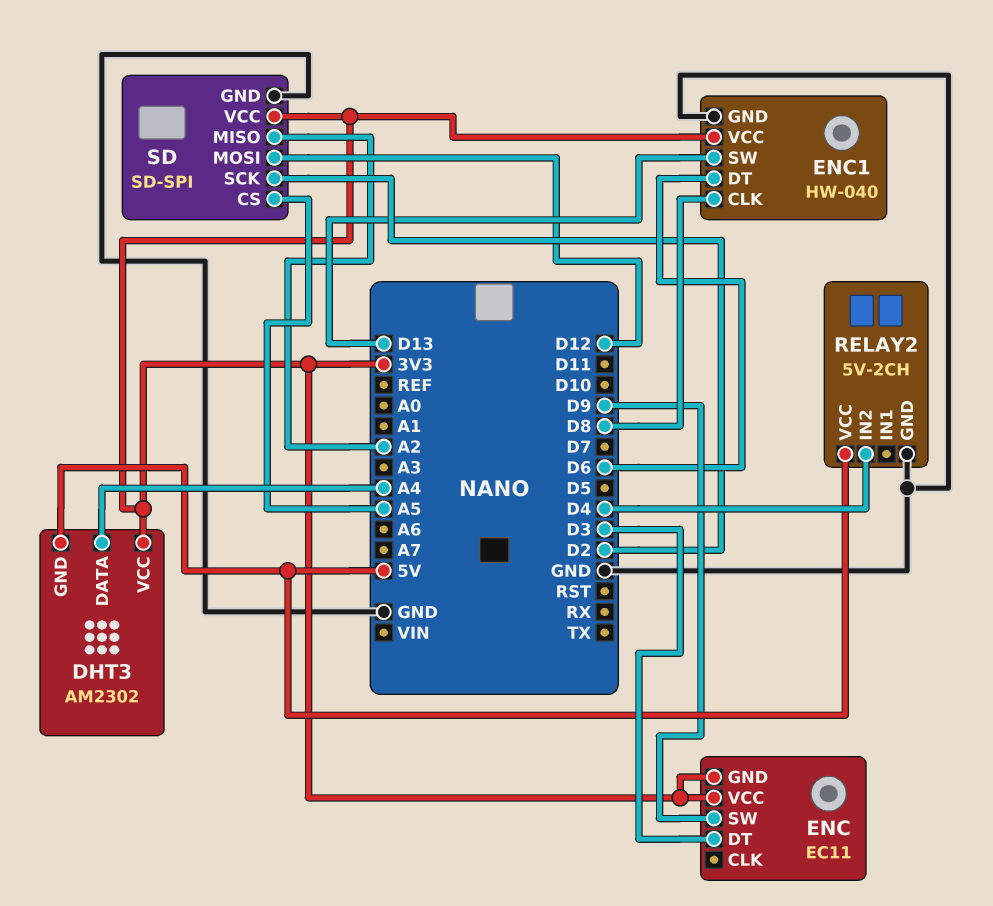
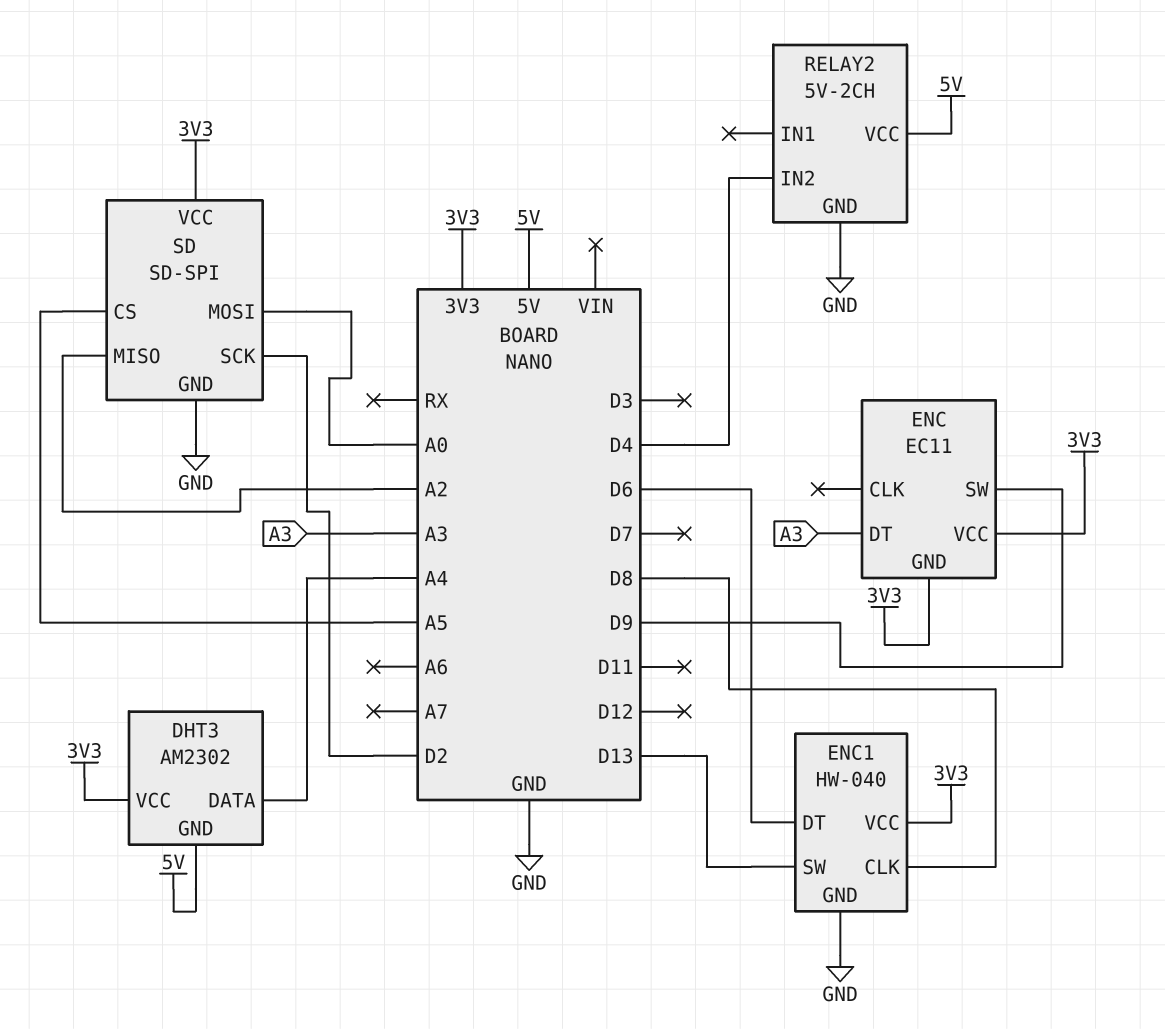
ENC pin DT: D3 -> A3
SD pin MOSI: D12 -> A0

